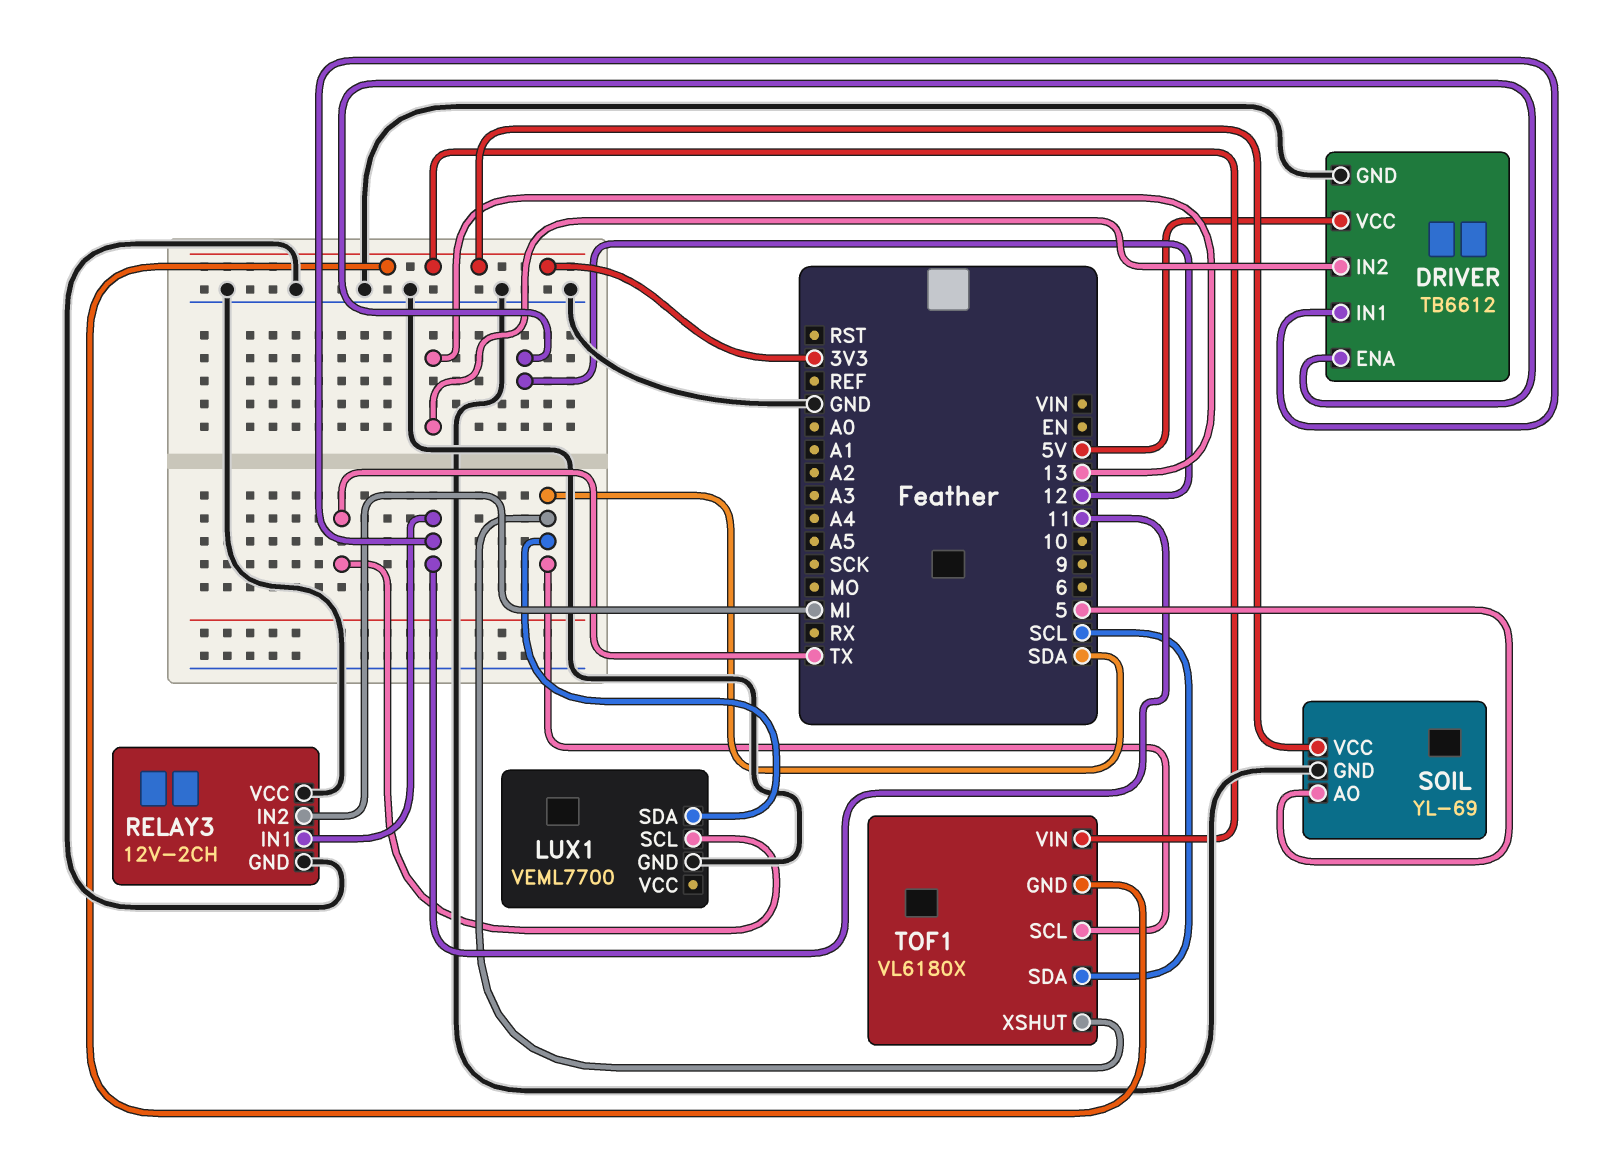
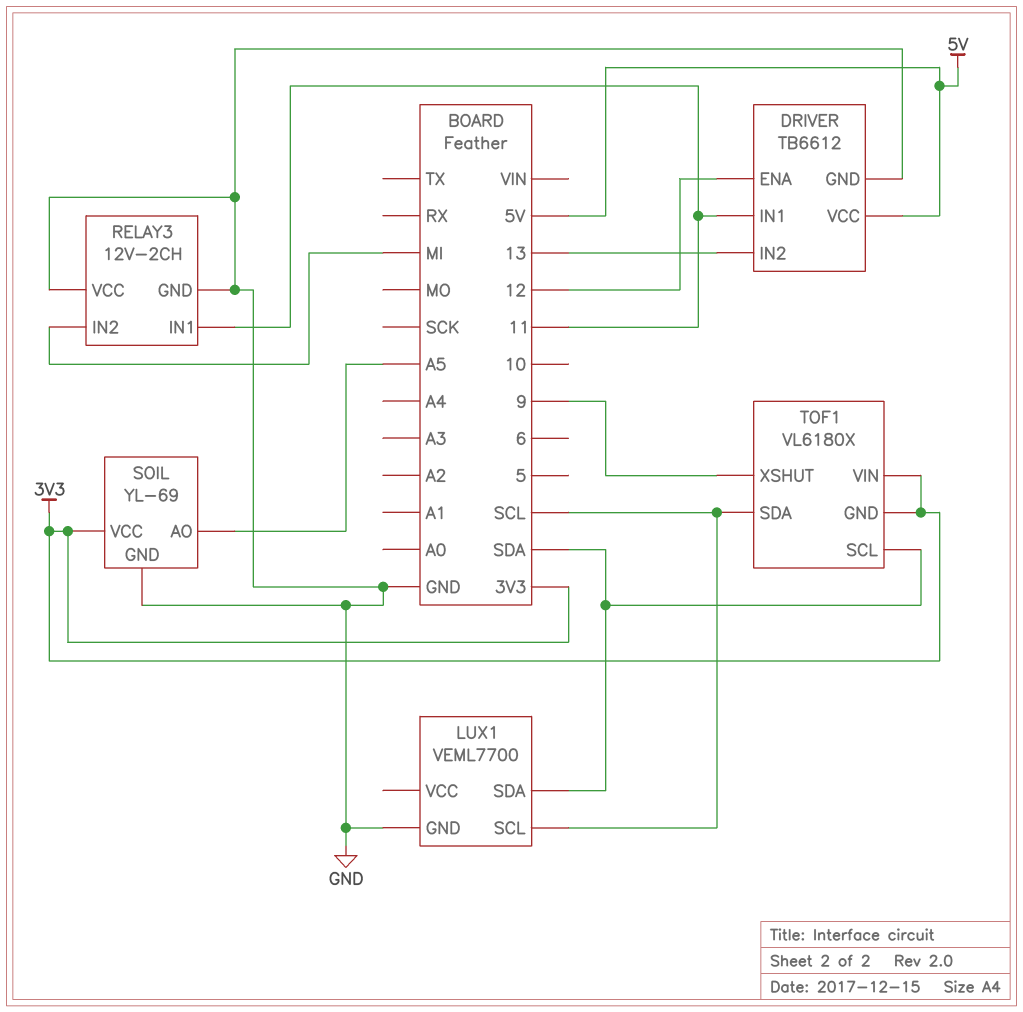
LUX1 pin SCL: TX -> SCL
SOIL pin AO: 5 -> A5
TOF1 pin XSHUT: SDA -> 9

